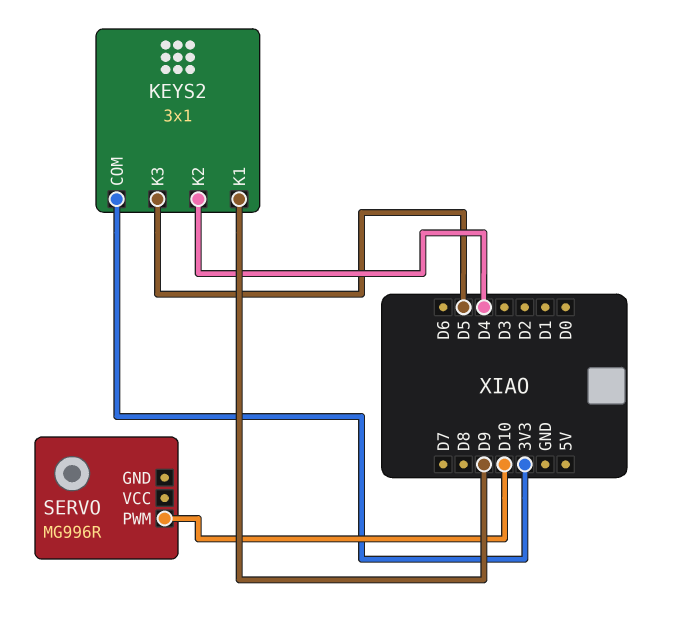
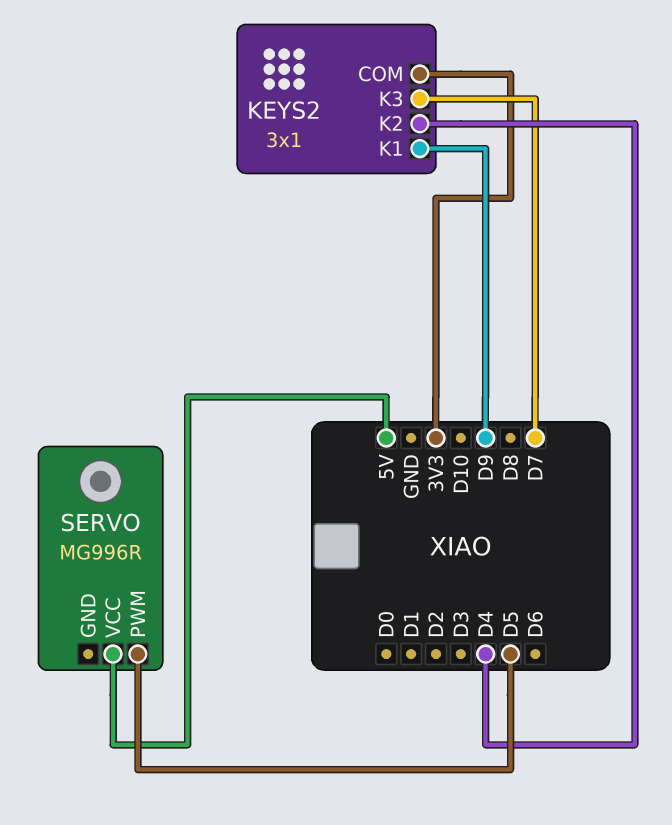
KEYS2 pin K3: D5 -> D7
SERVO pin PWM: D10 -> D5
SERVO pin VCC: none -> 5V

